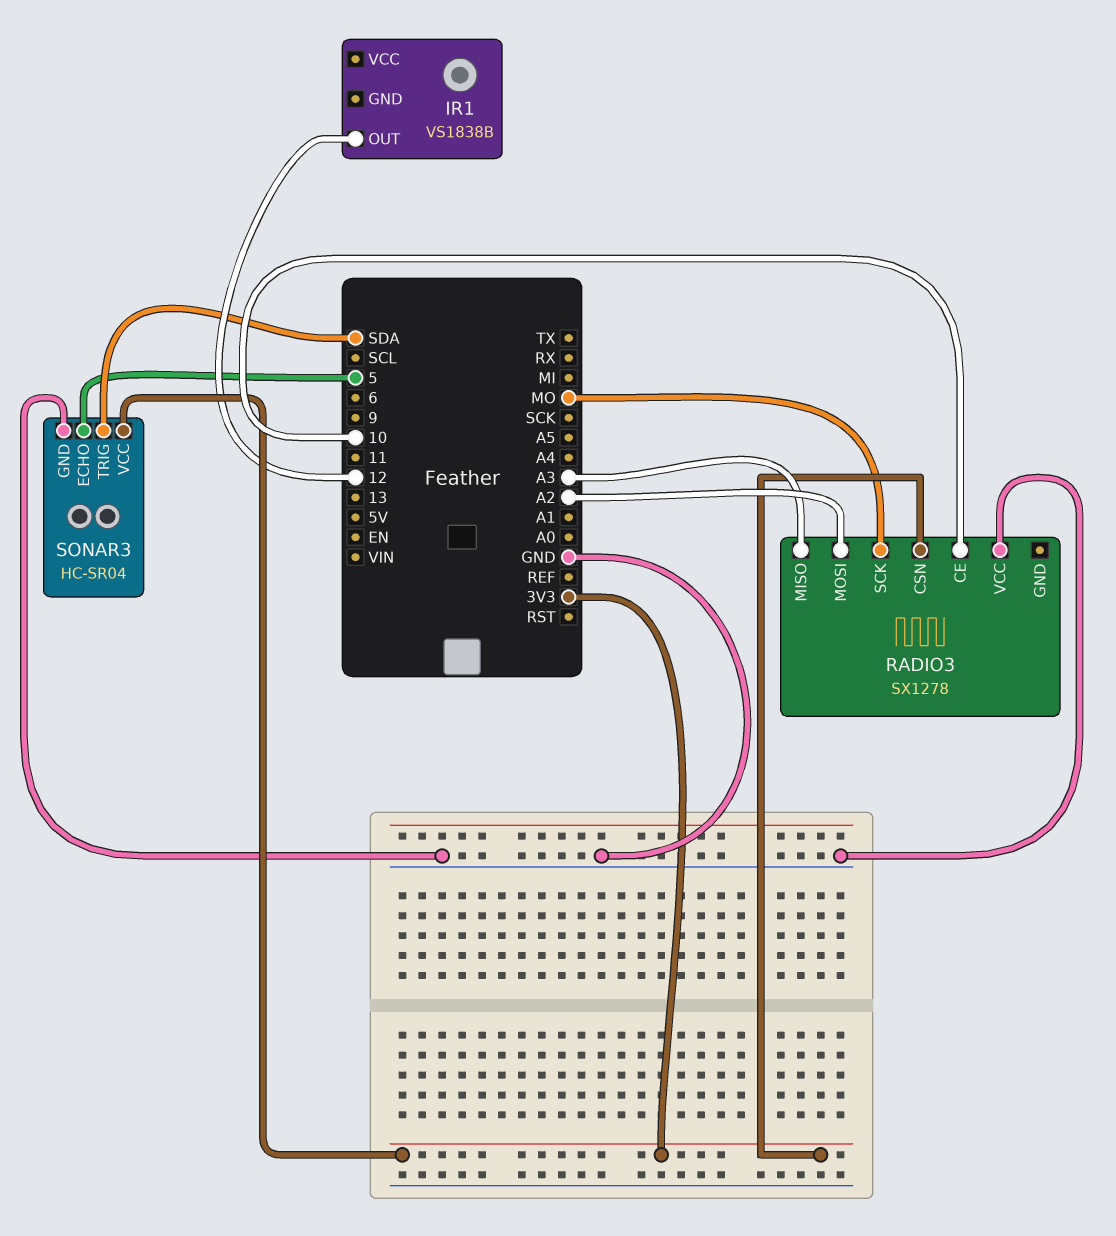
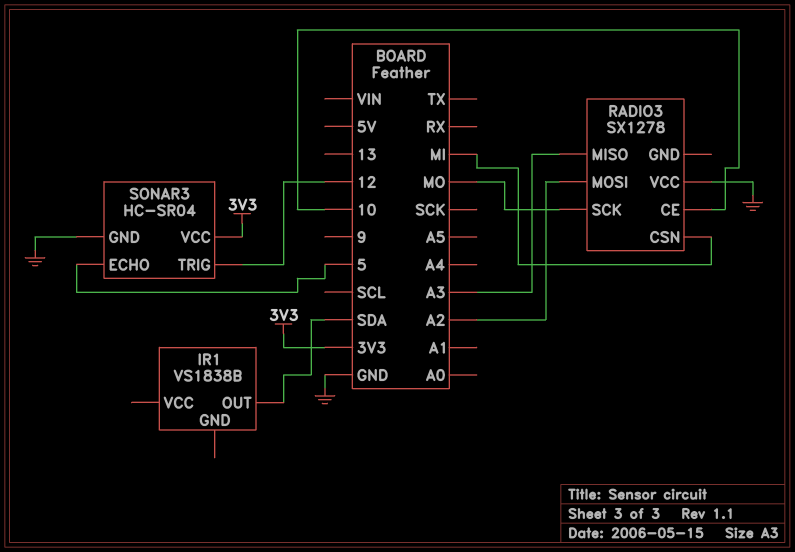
IR1 pin OUT: 12 -> SDA
RADIO3 pin CSN: 3V3 -> MI
SONAR3 pin TRIG: SDA -> 12

